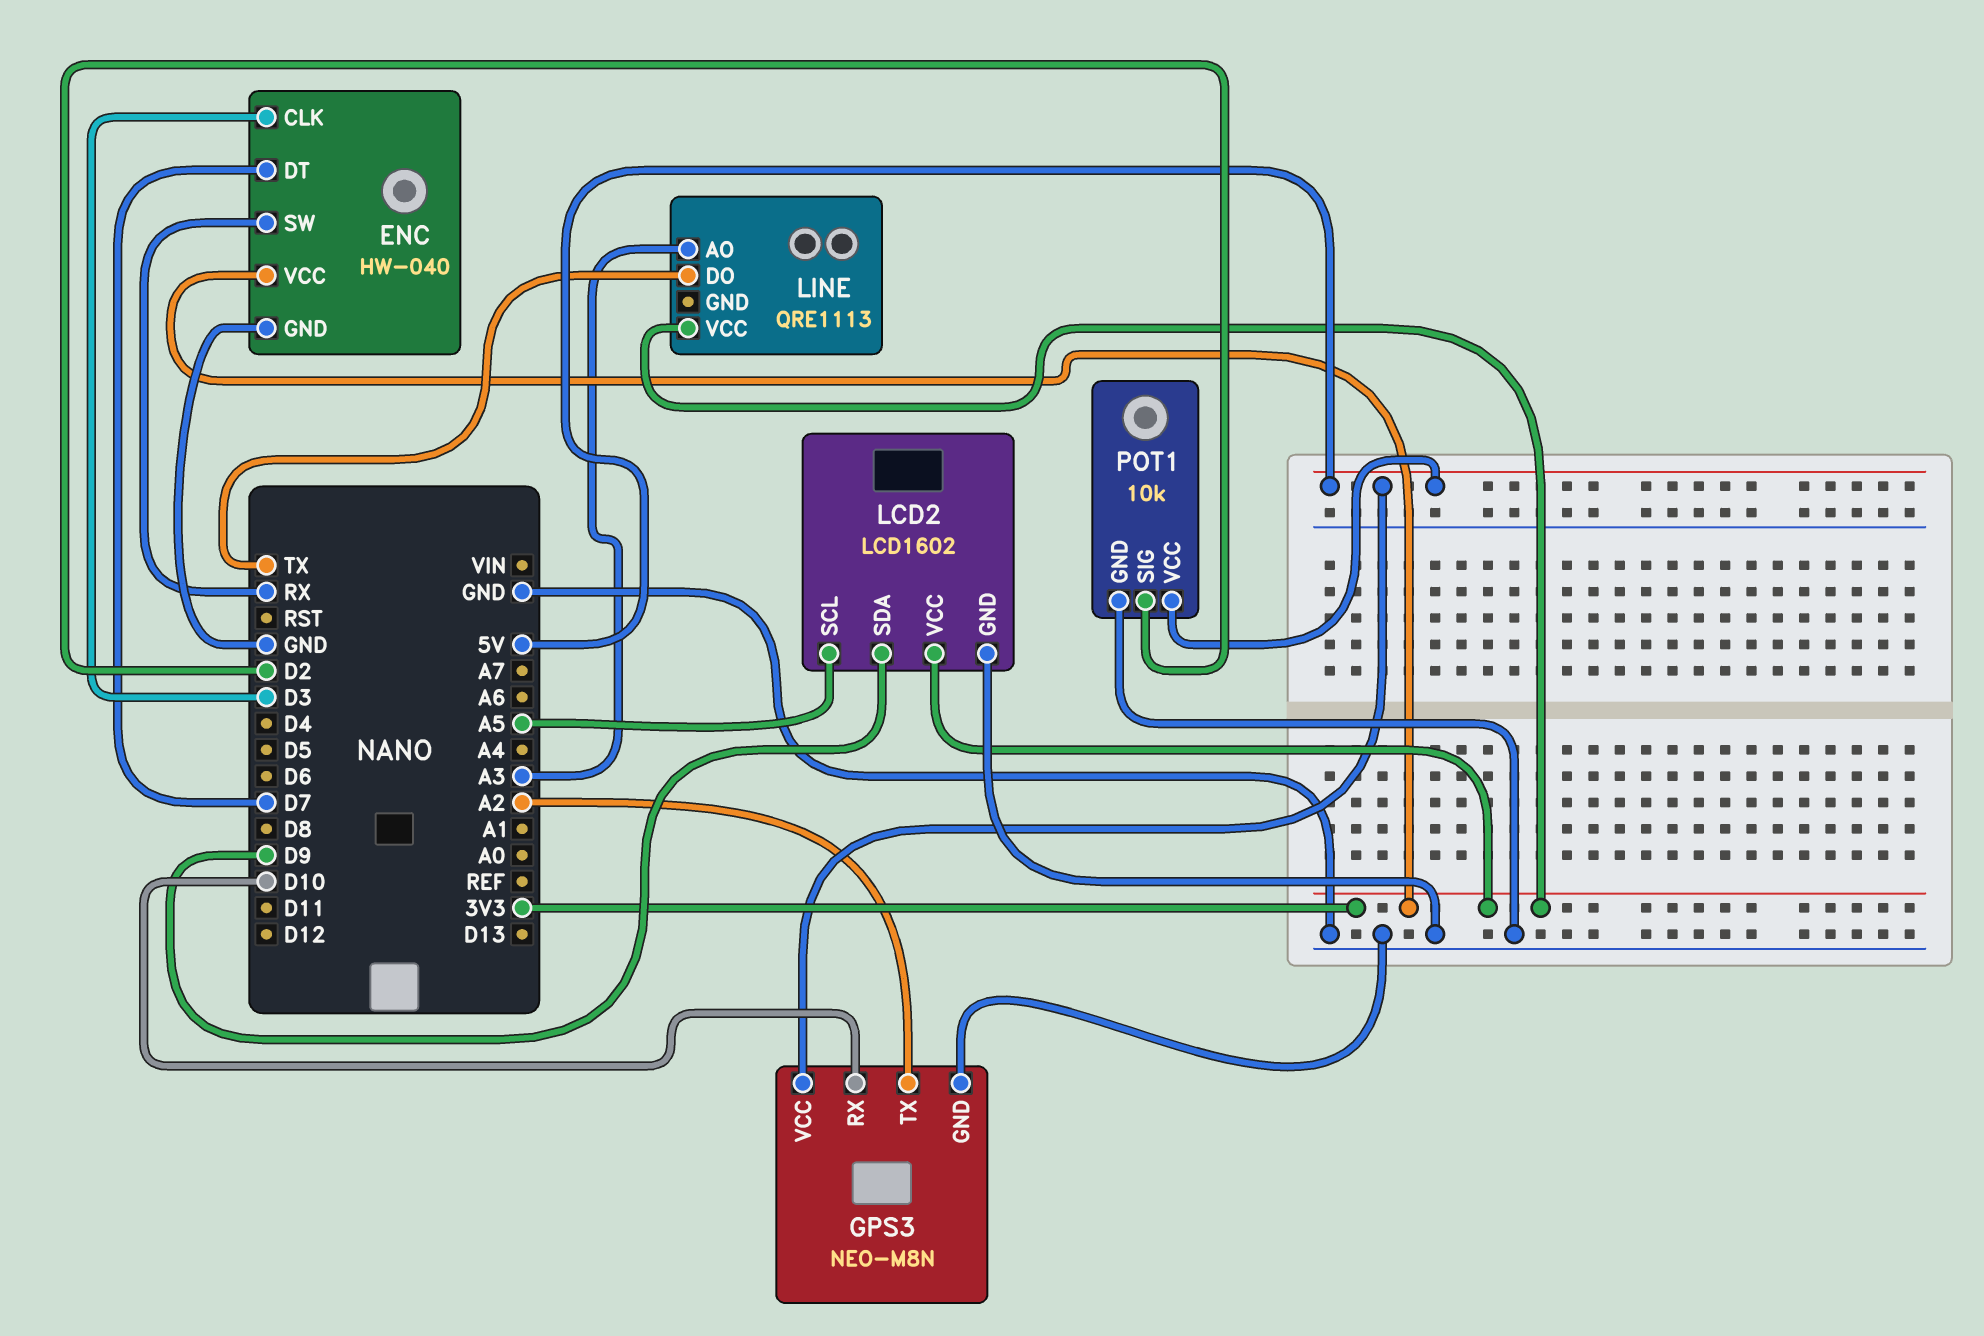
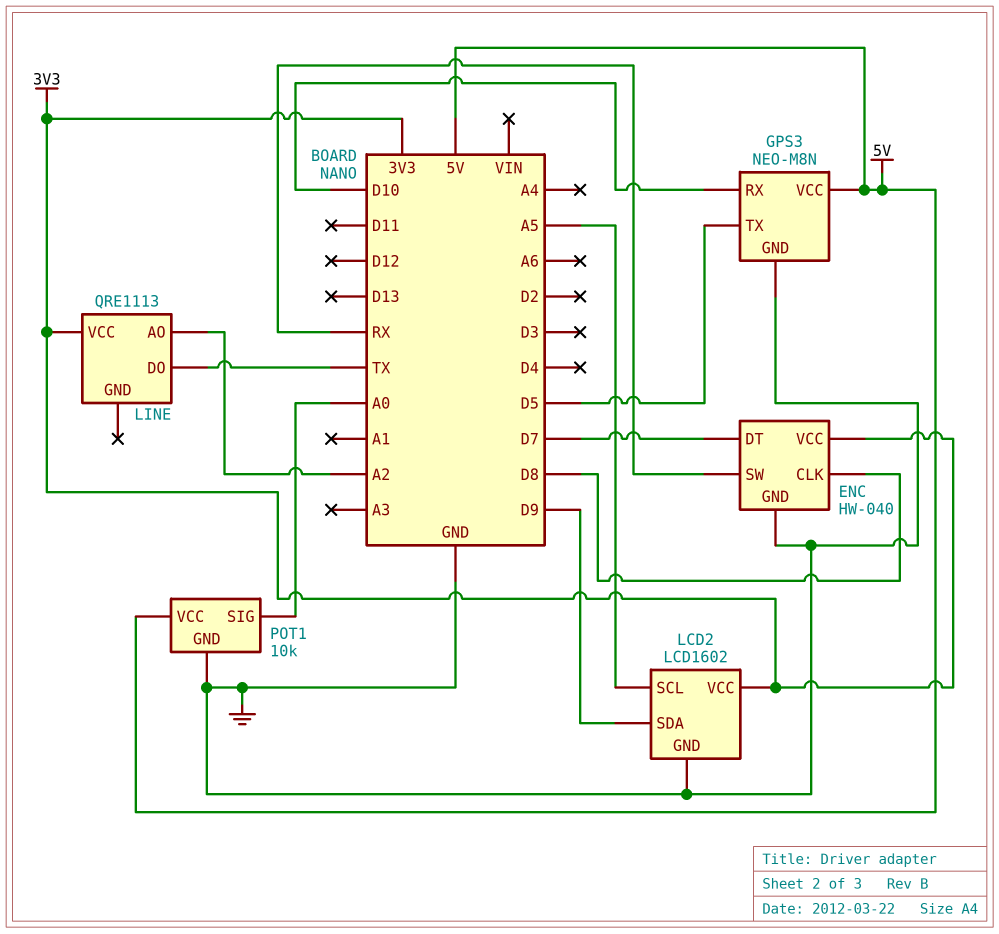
ENC pin CLK: D3 -> D8
GPS3 pin TX: A2 -> D5
LINE pin AO: A3 -> A2
POT1 pin SIG: D2 -> A0

